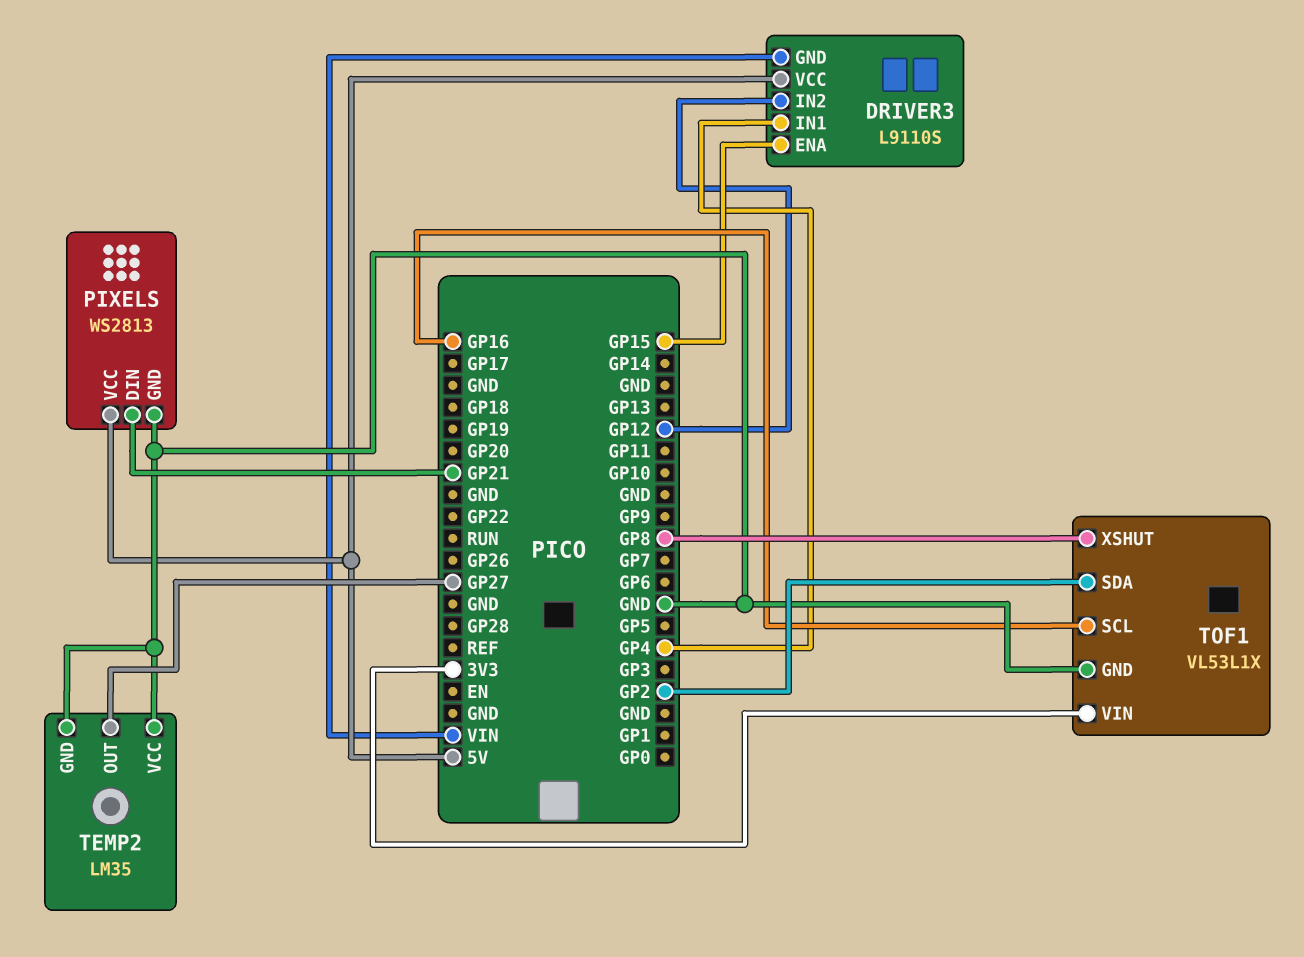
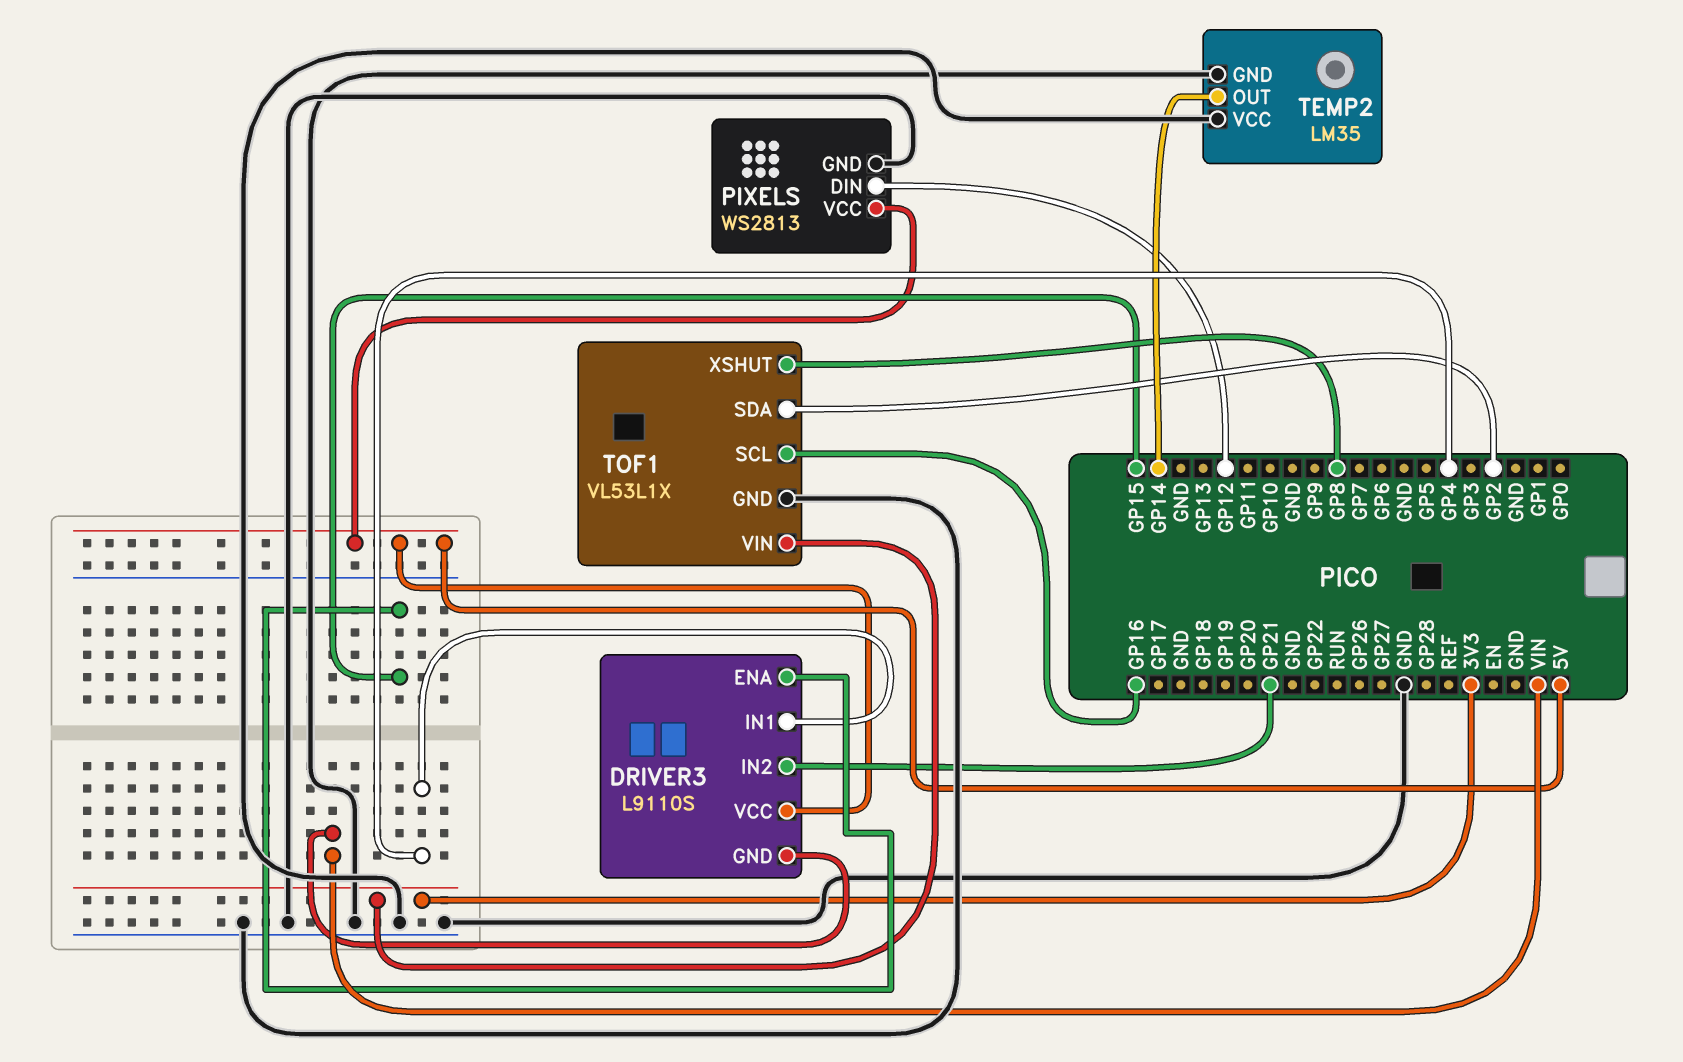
DRIVER3 pin IN2: GP12 -> GP21
PIXELS pin DIN: GP21 -> GP12
TEMP2 pin OUT: GP27 -> GP14

